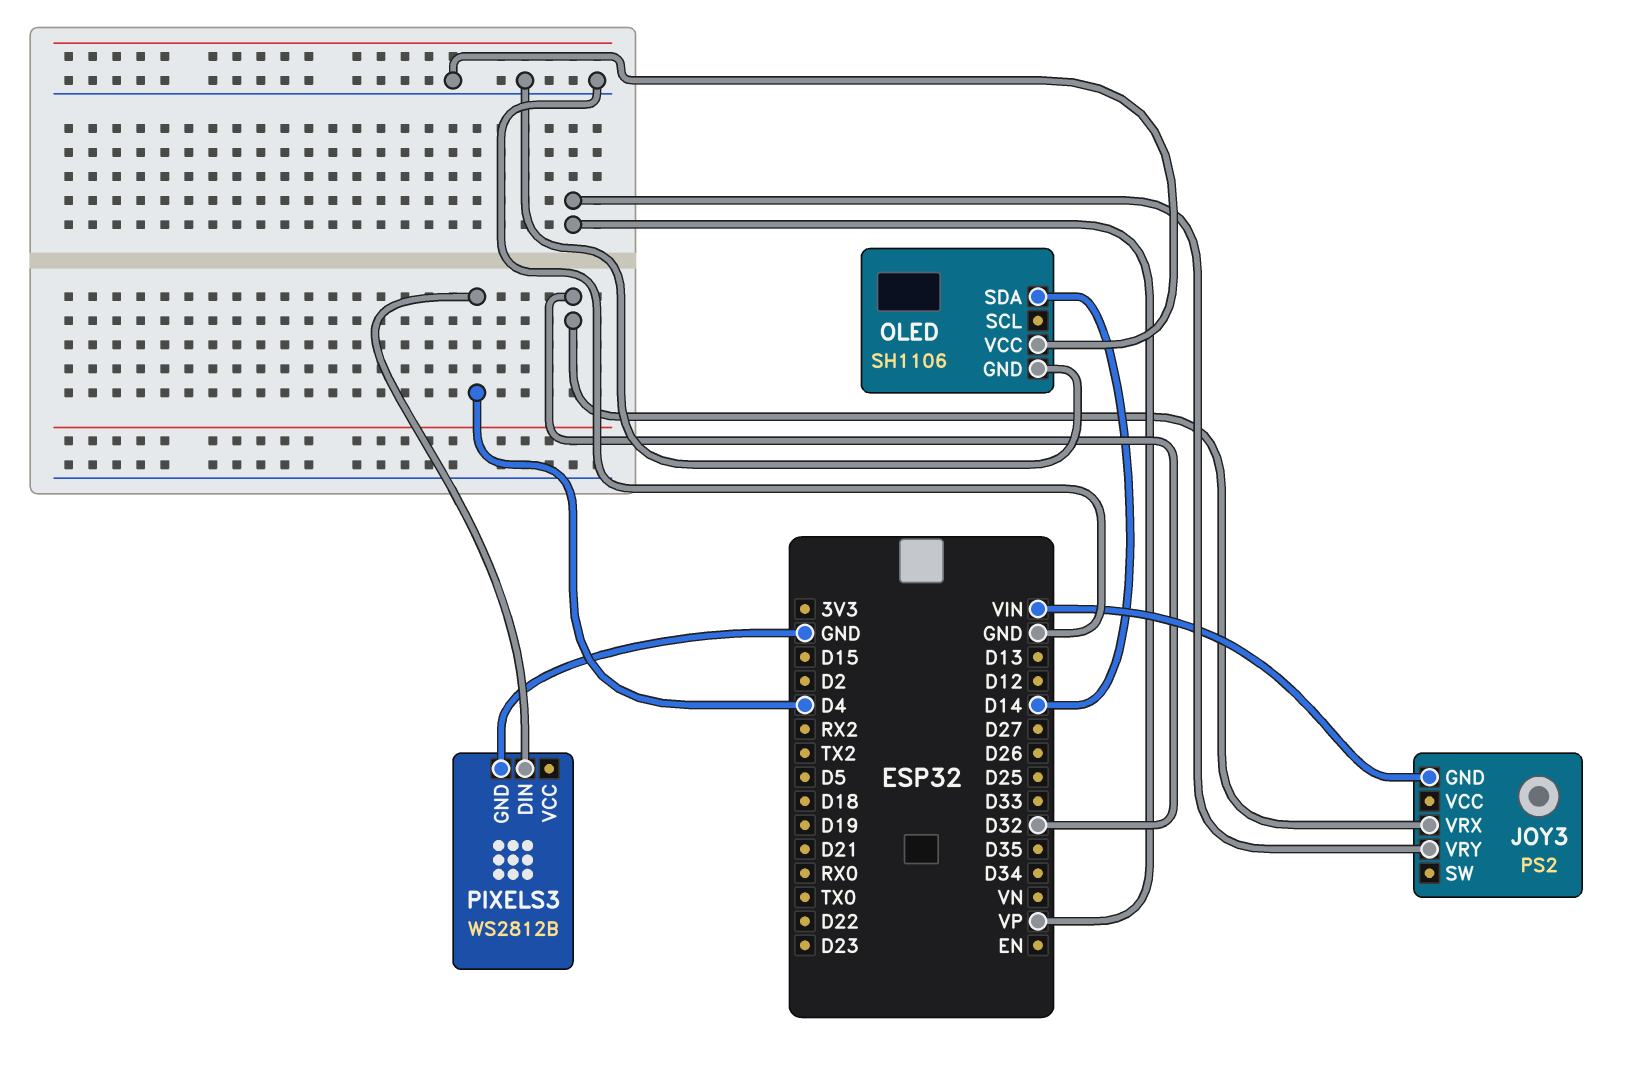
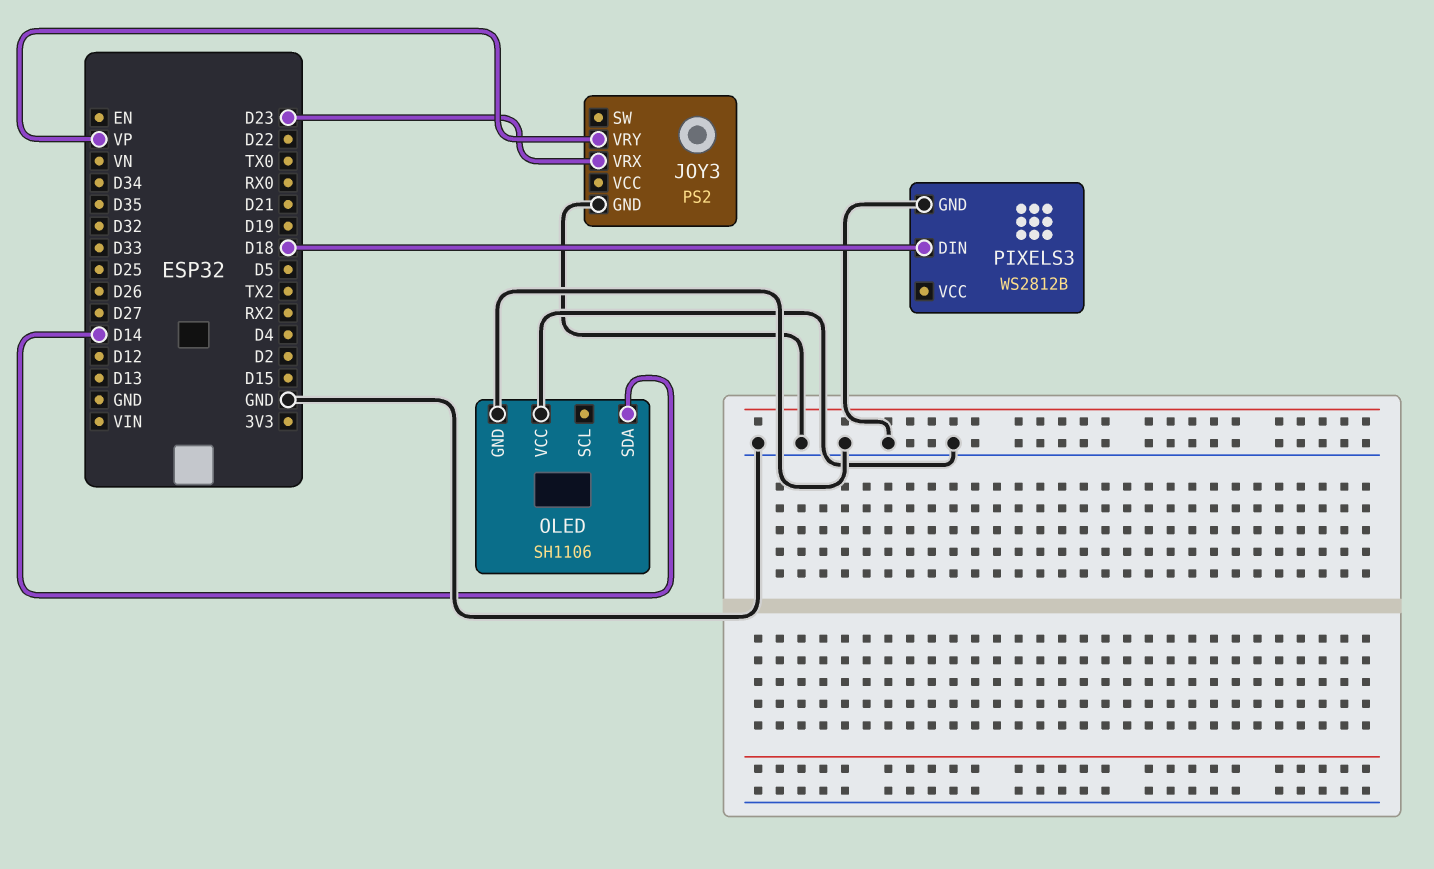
JOY3 pin GND: VIN -> GND
JOY3 pin VRX: D32 -> D23
PIXELS3 pin DIN: D4 -> D18

